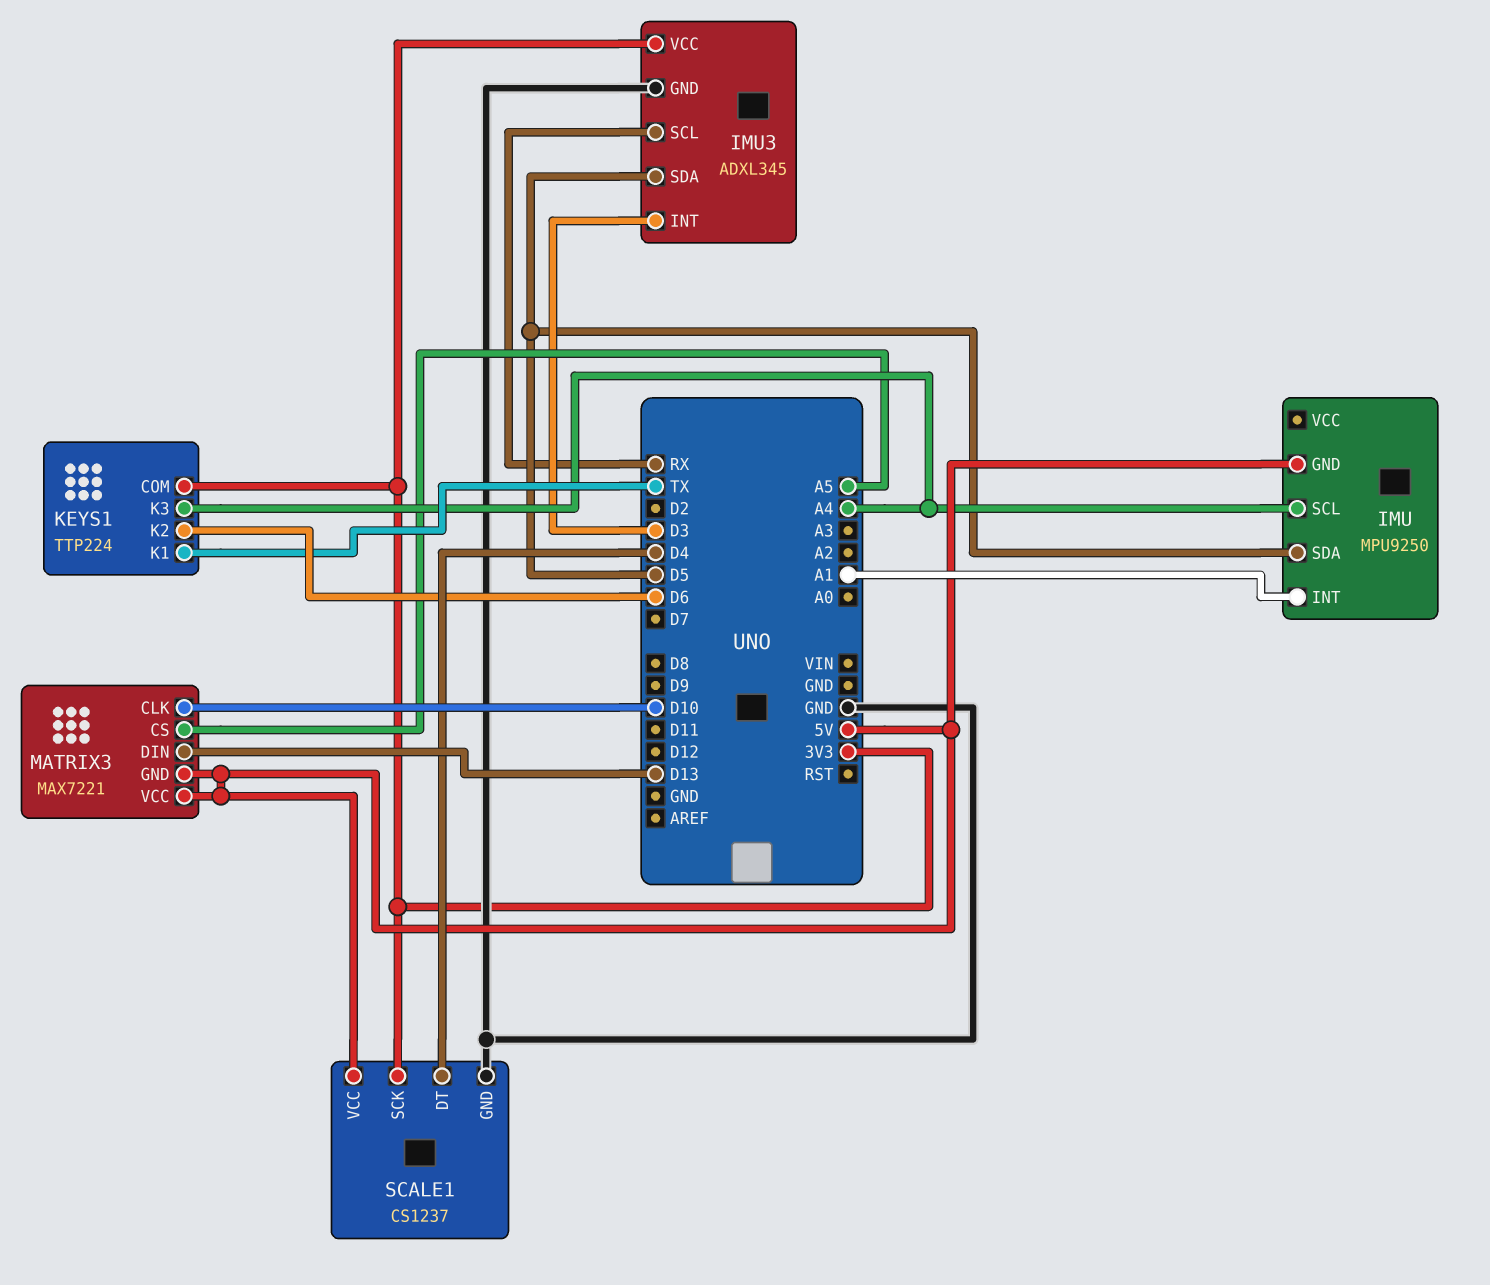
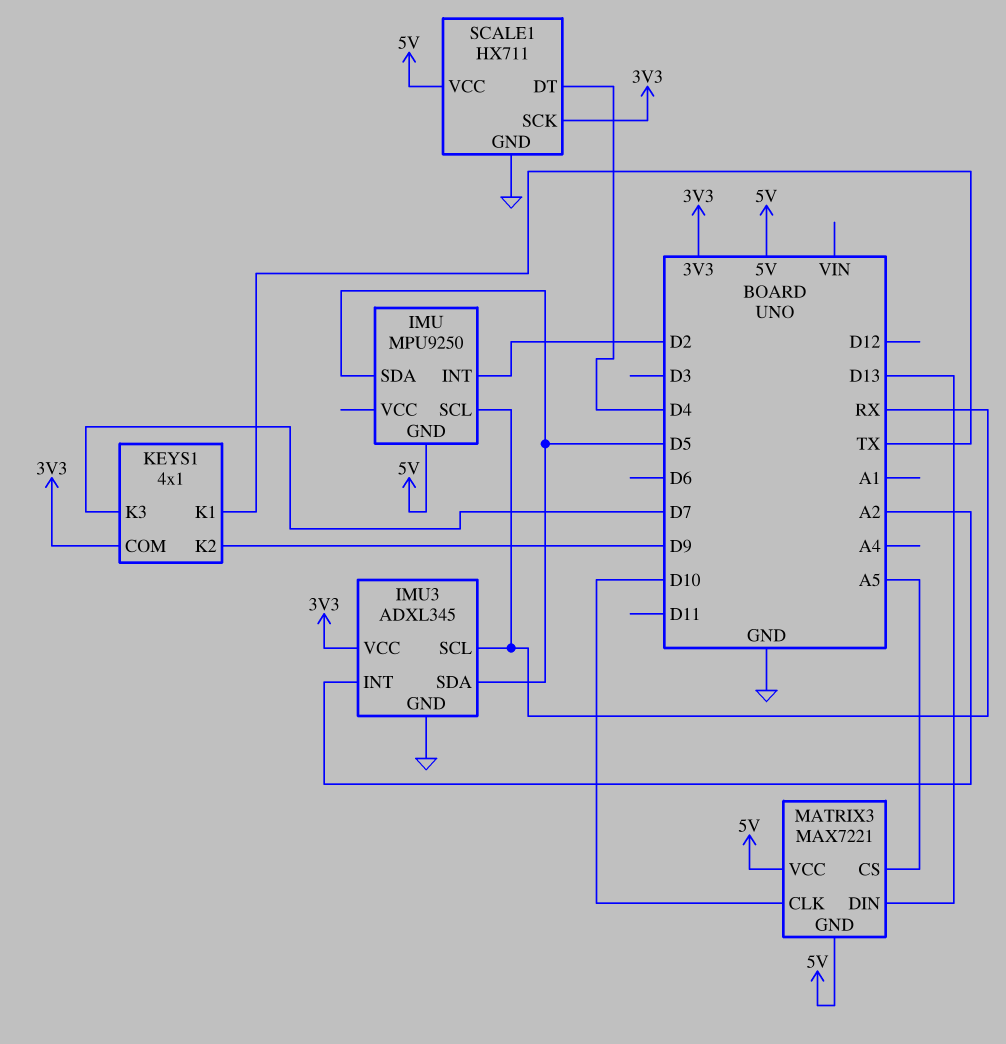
IMU pin INT: A1 -> D2
IMU pin SCL: A4 -> RX
IMU3 pin INT: D3 -> A2
KEYS1: TTP224 -> 4x1
KEYS1 pin K2: D6 -> D9
KEYS1 pin K3: A4 -> D7
SCALE1: CS1237 -> HX711

